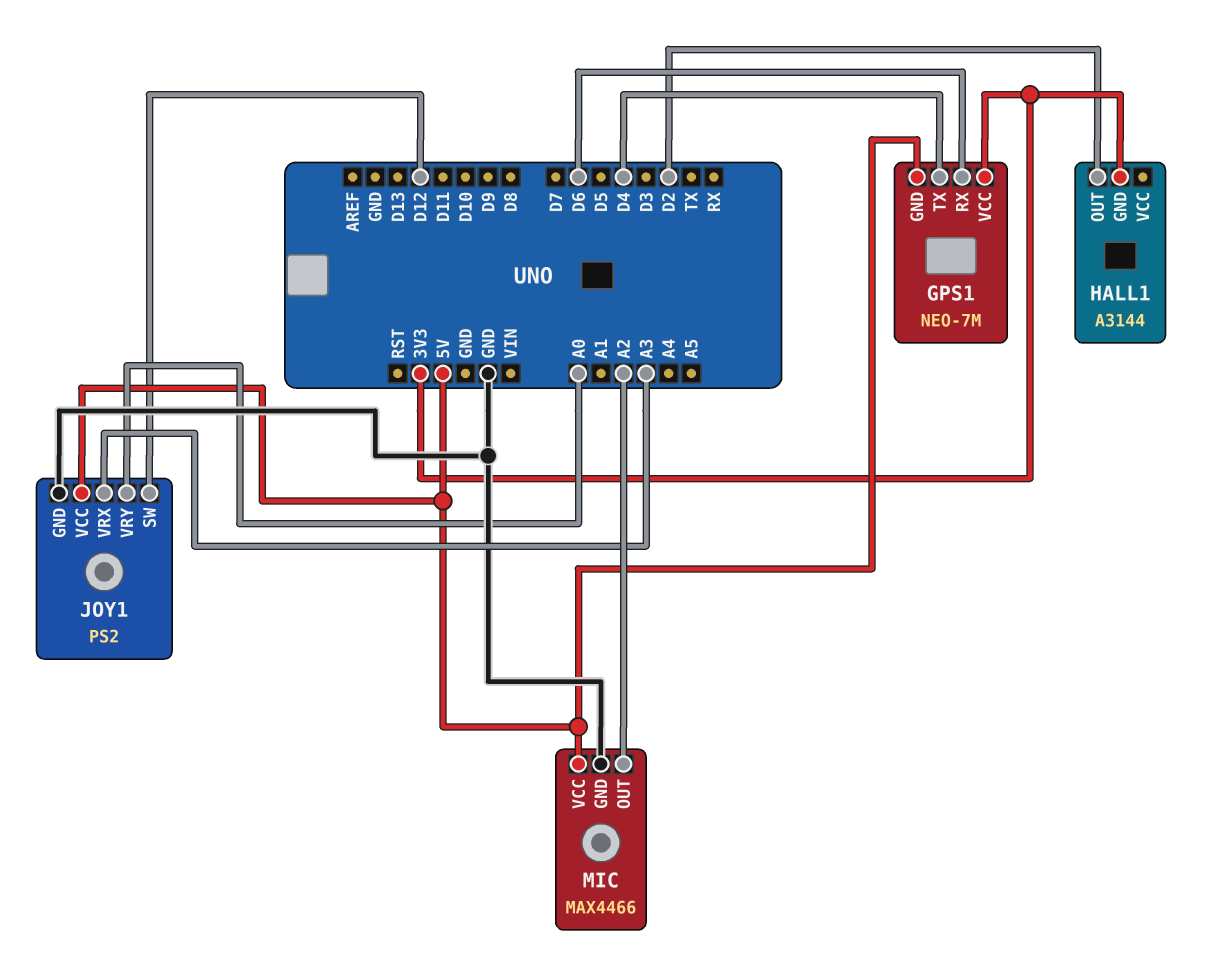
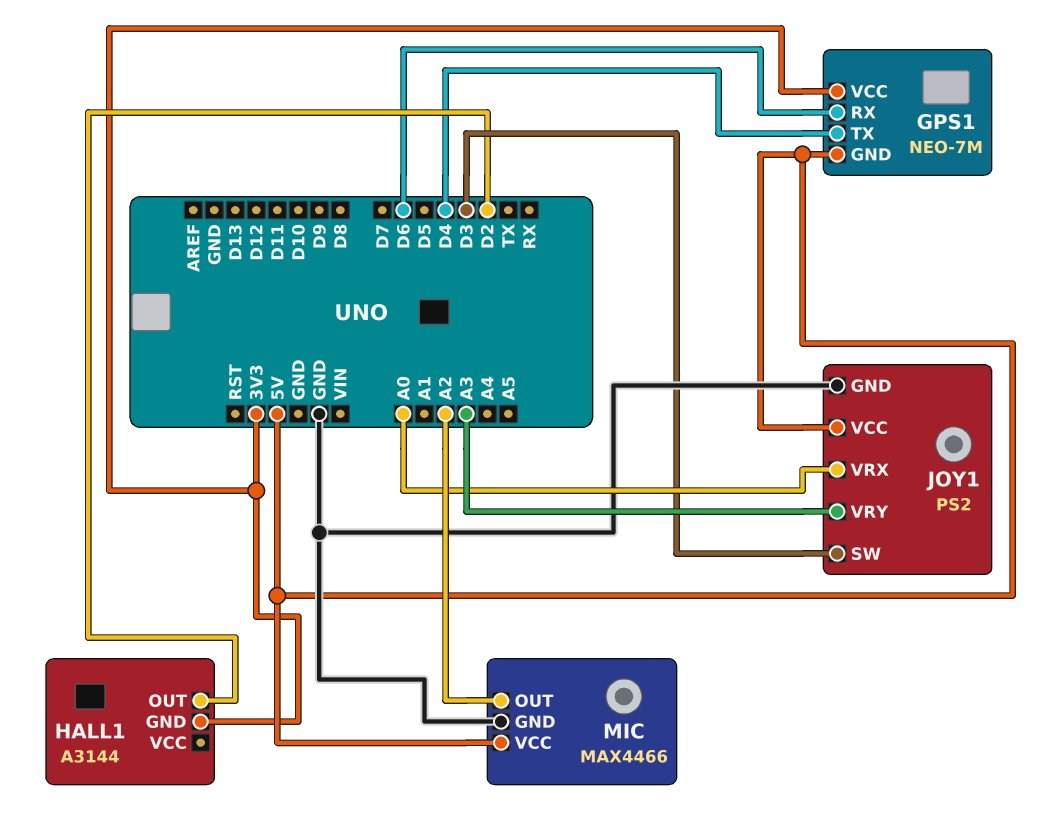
JOY1 pin SW: D12 -> D3
JOY1 pin VRX: A3 -> A0
JOY1 pin VRY: A0 -> A3

